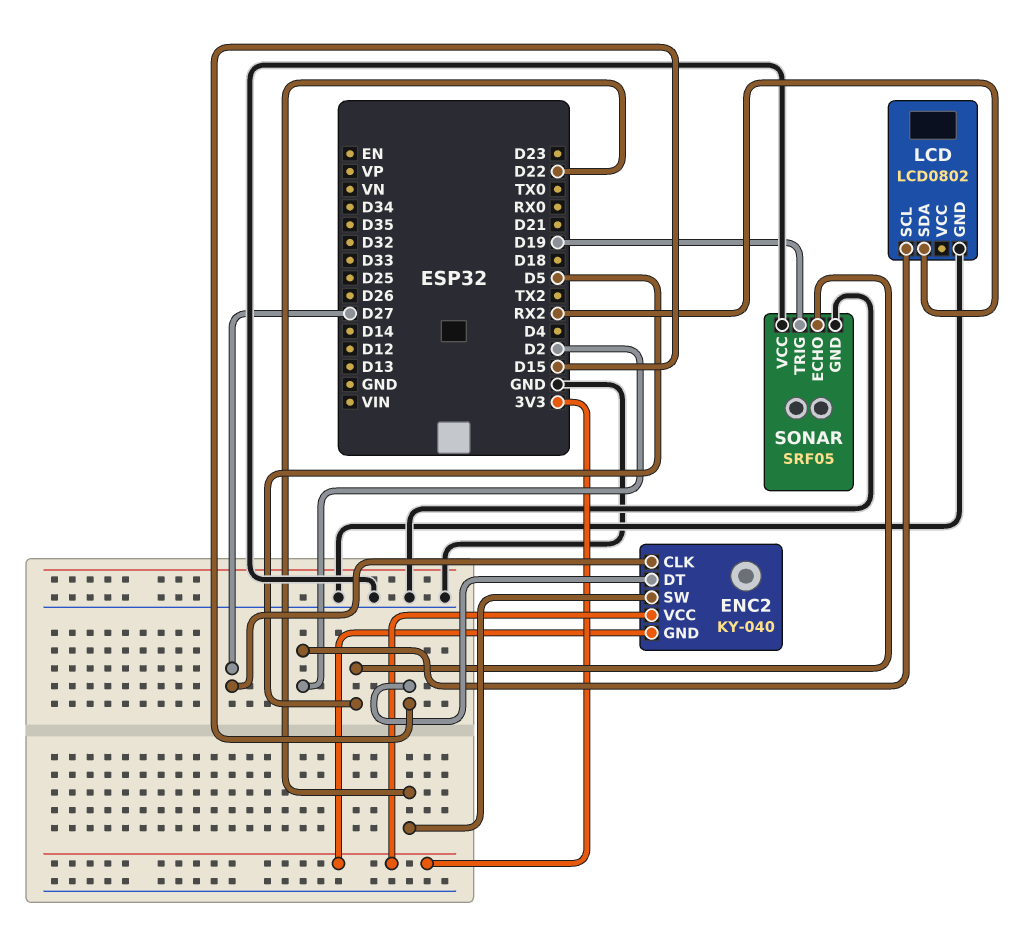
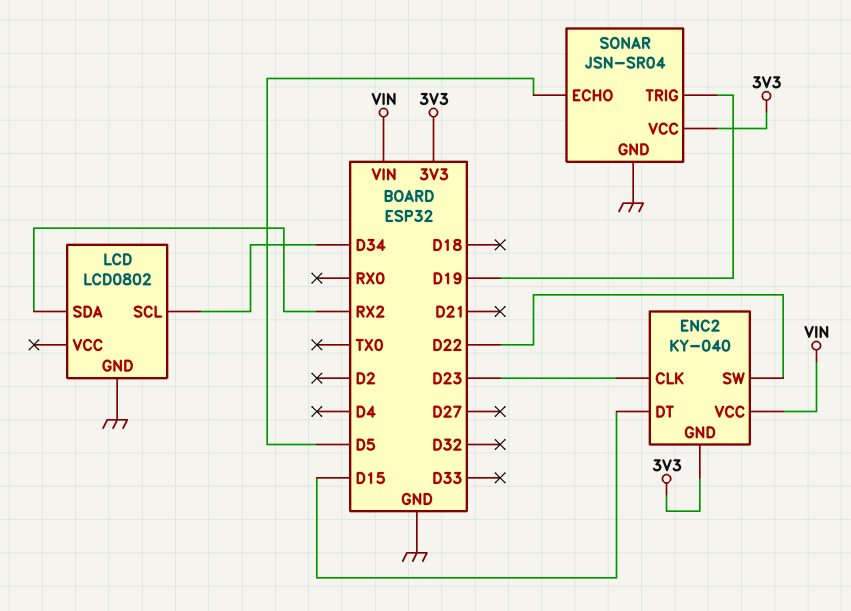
ENC2 pin CLK: D27 -> D23
ENC2 pin VCC: 3V3 -> VIN
LCD pin SCL: D2 -> D34
SONAR: SRF05 -> JSN-SR04
SONAR pin VCC: GND -> 3V3

